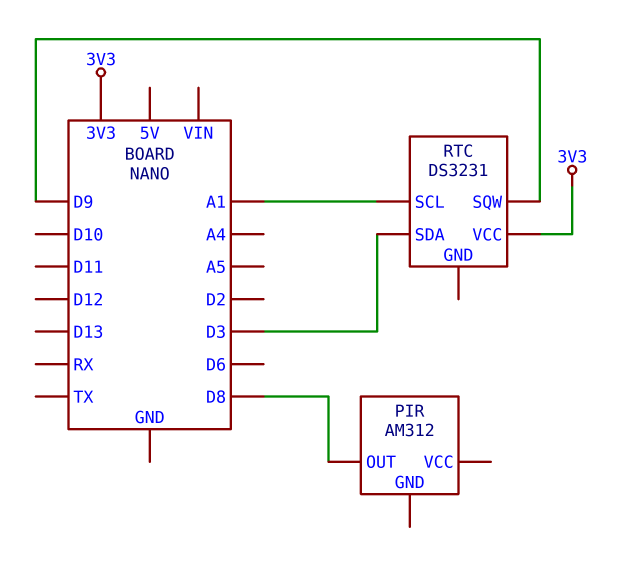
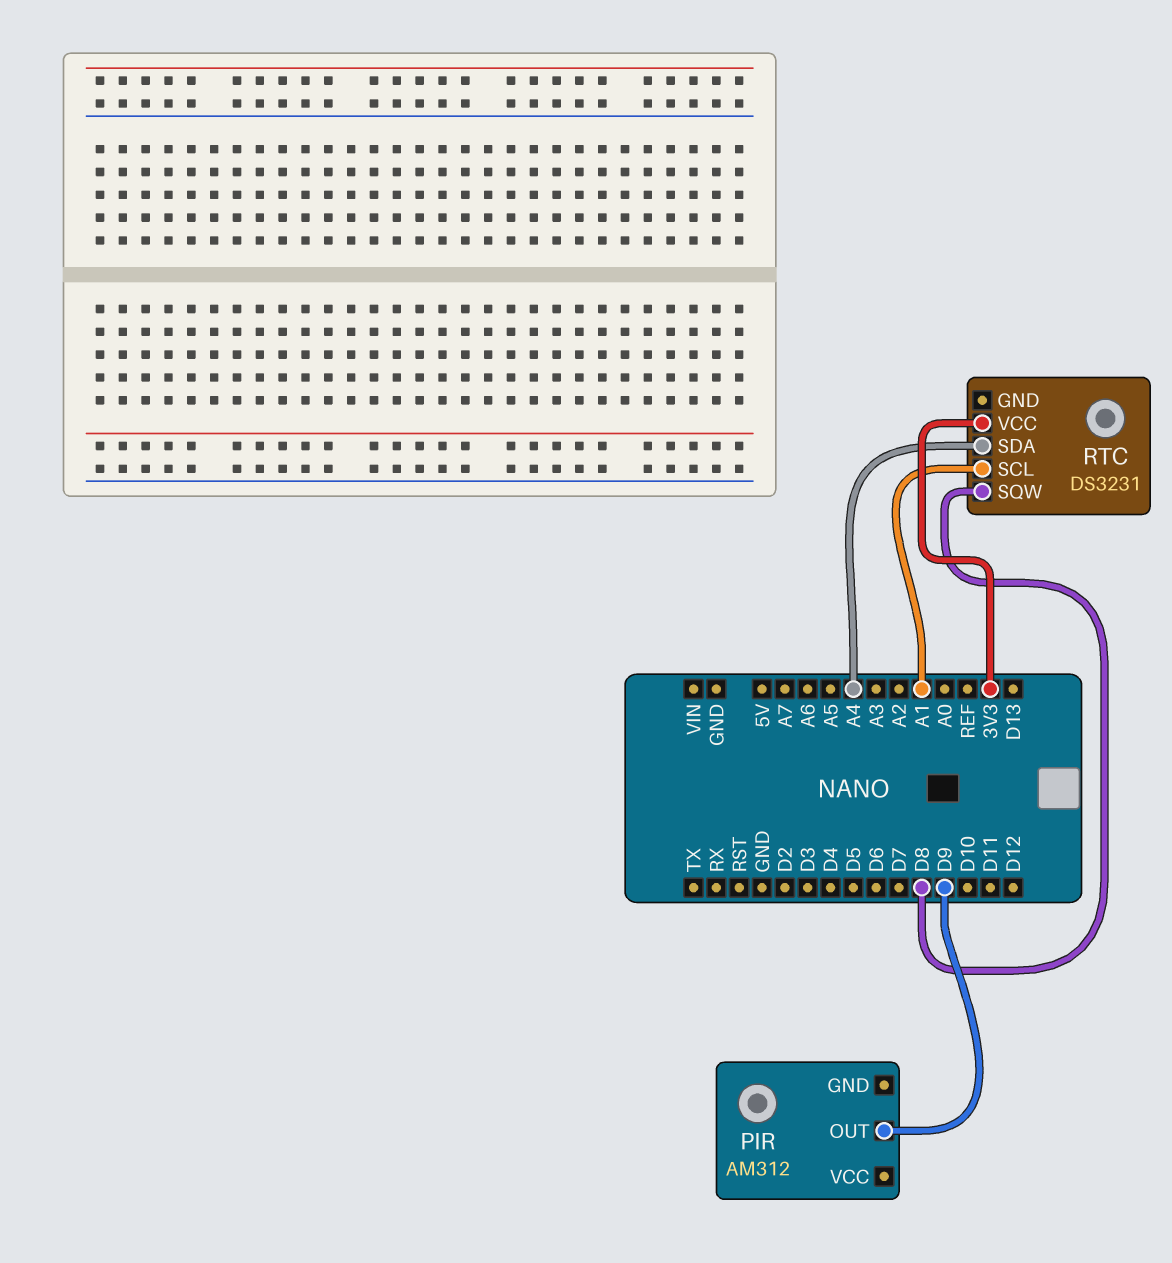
PIR pin OUT: D8 -> D9
RTC pin SDA: D3 -> A4
RTC pin SQW: D9 -> D8

